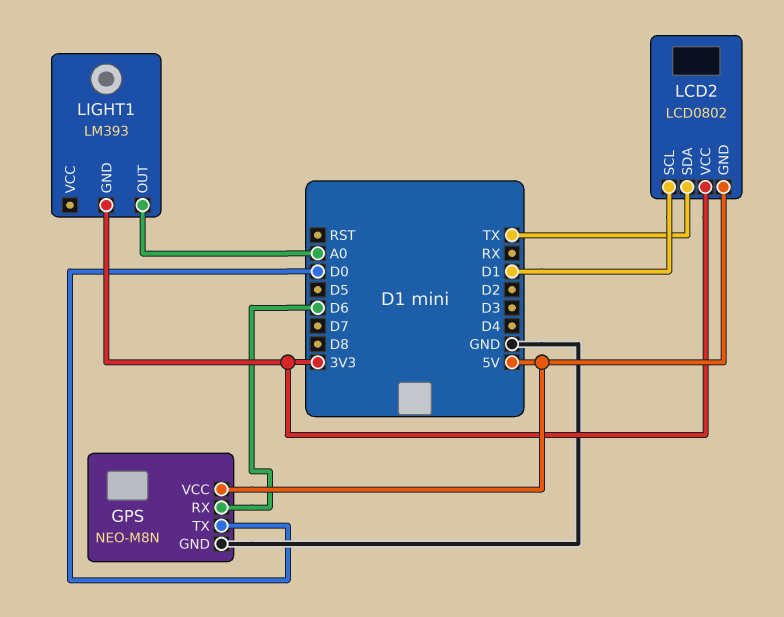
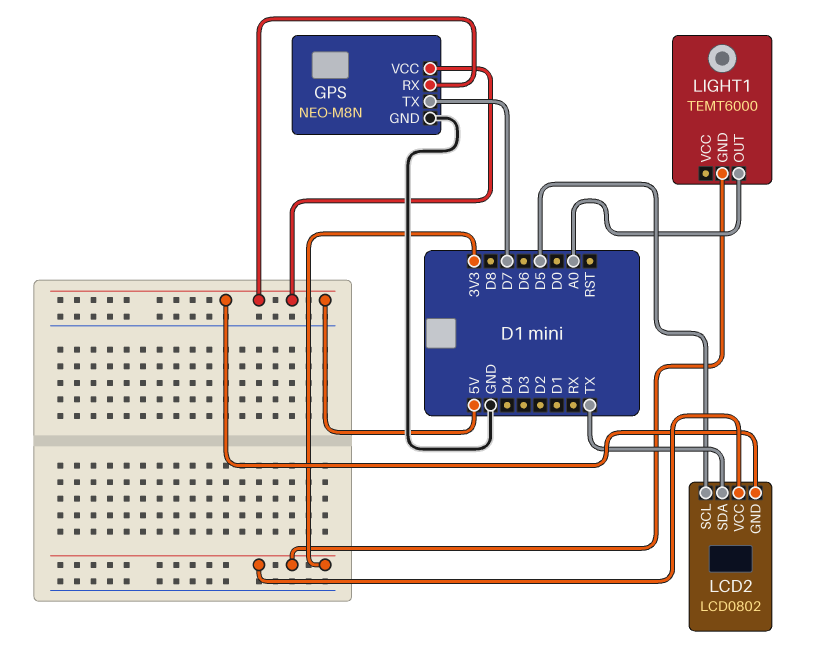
GPS pin RX: D6 -> 5V
GPS pin TX: D0 -> D7
LCD2 pin SCL: D1 -> D5
LIGHT1: LM393 -> TEMT6000

